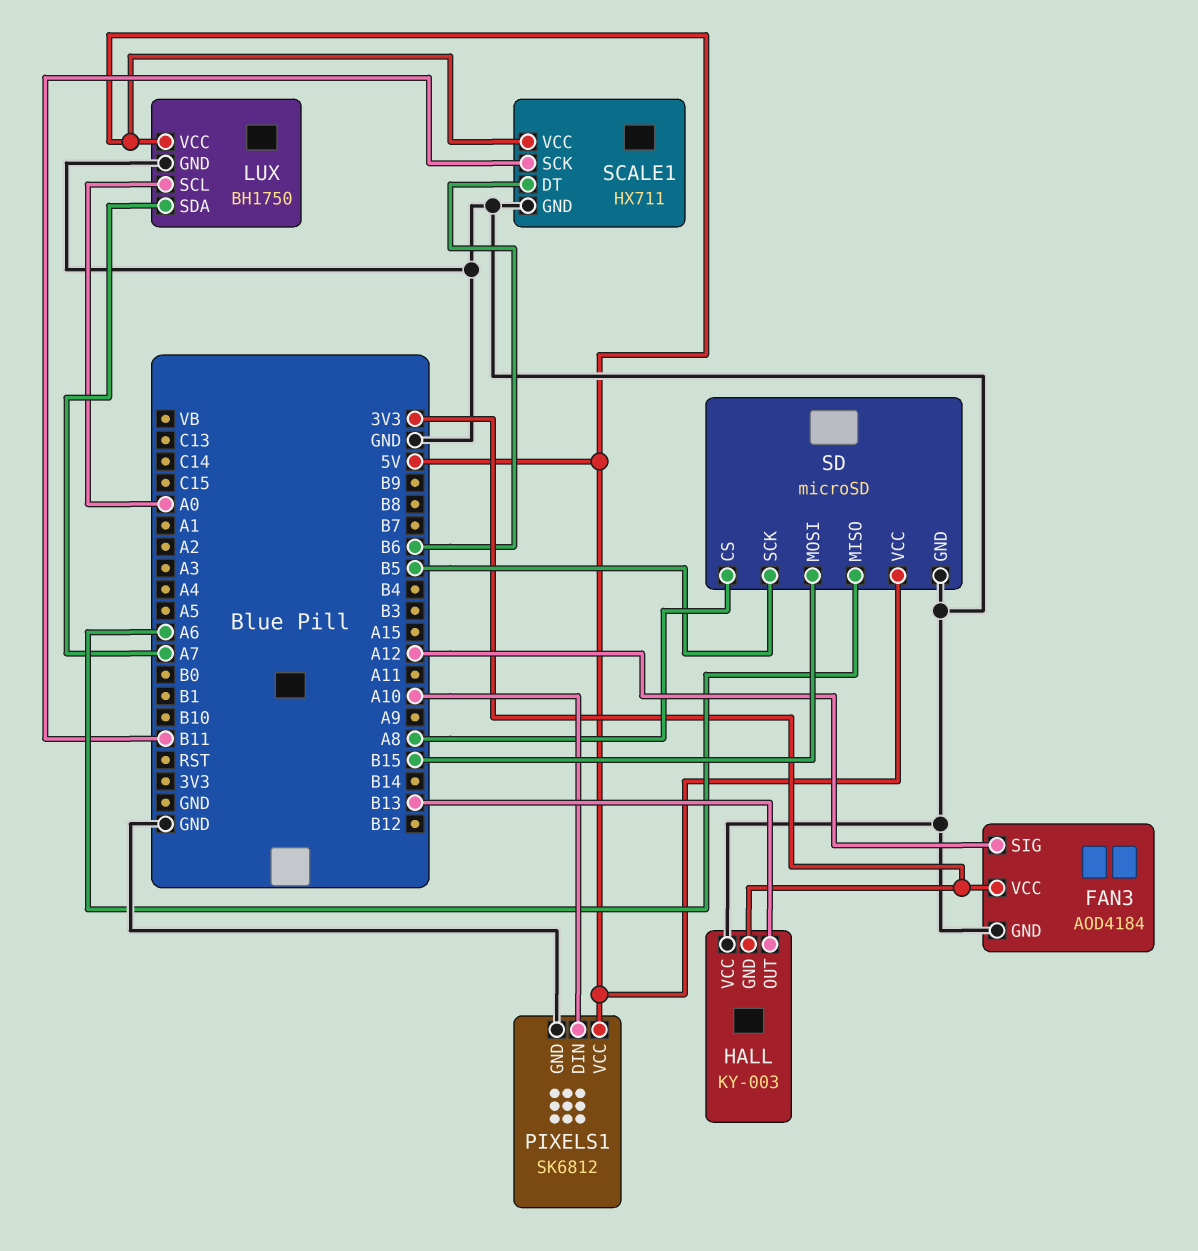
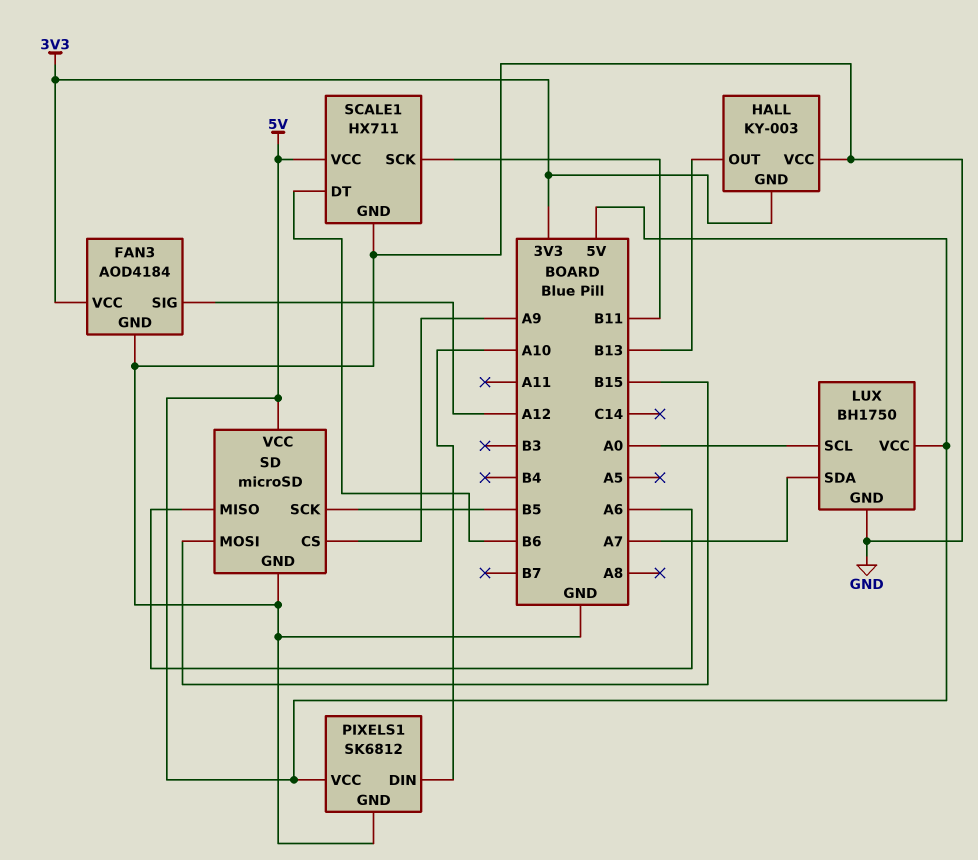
SD pin CS: A8 -> A9

